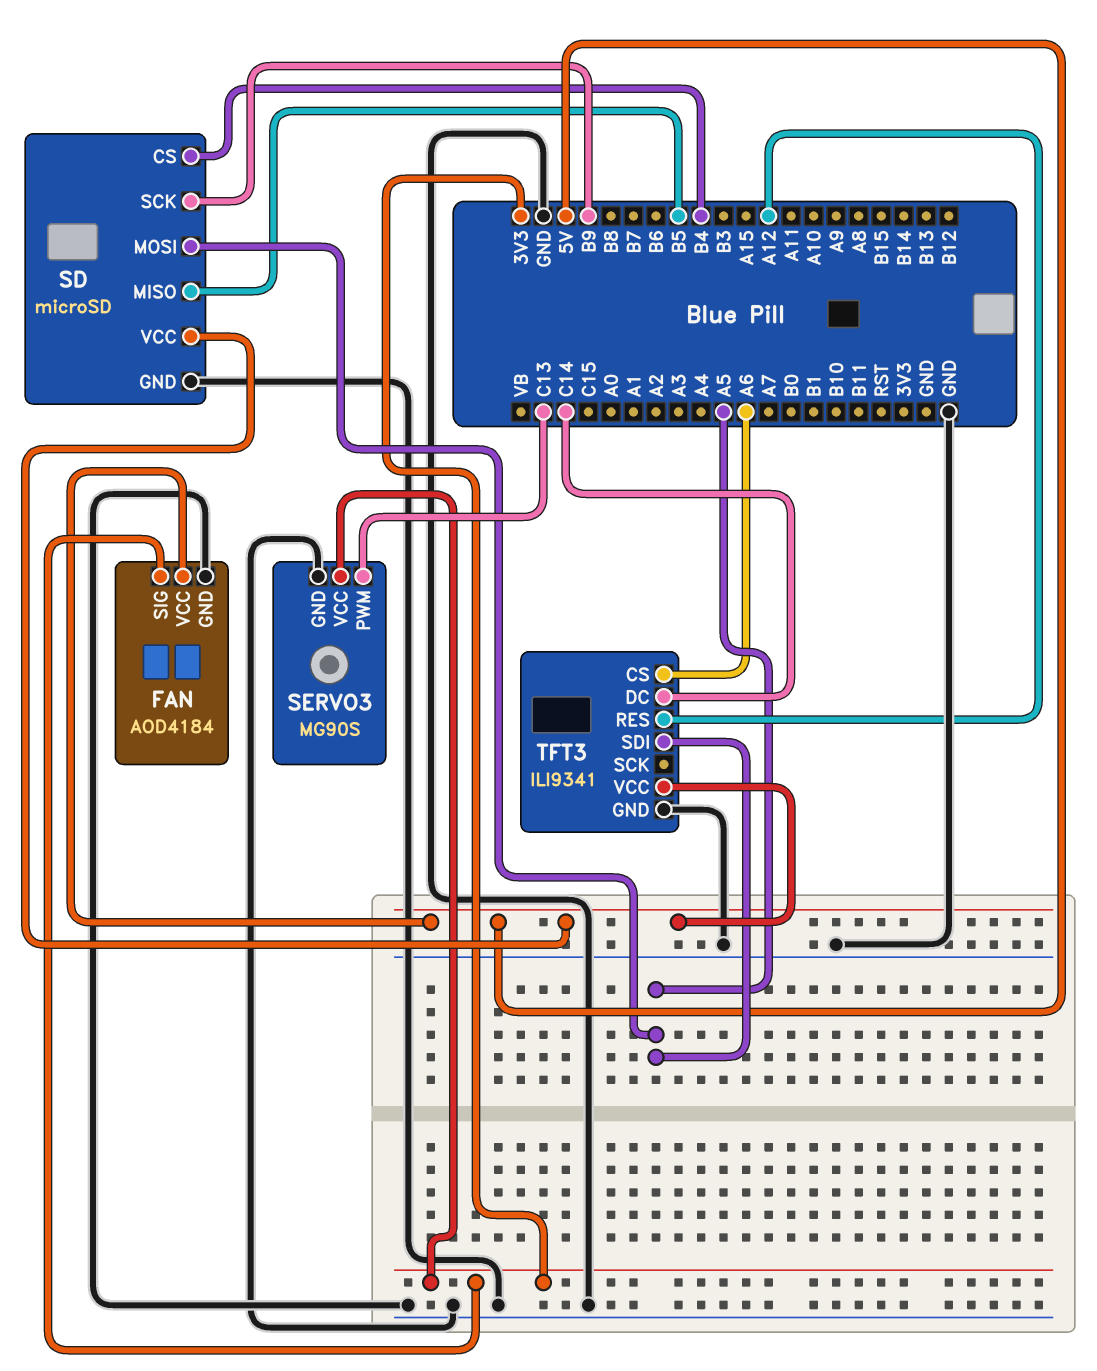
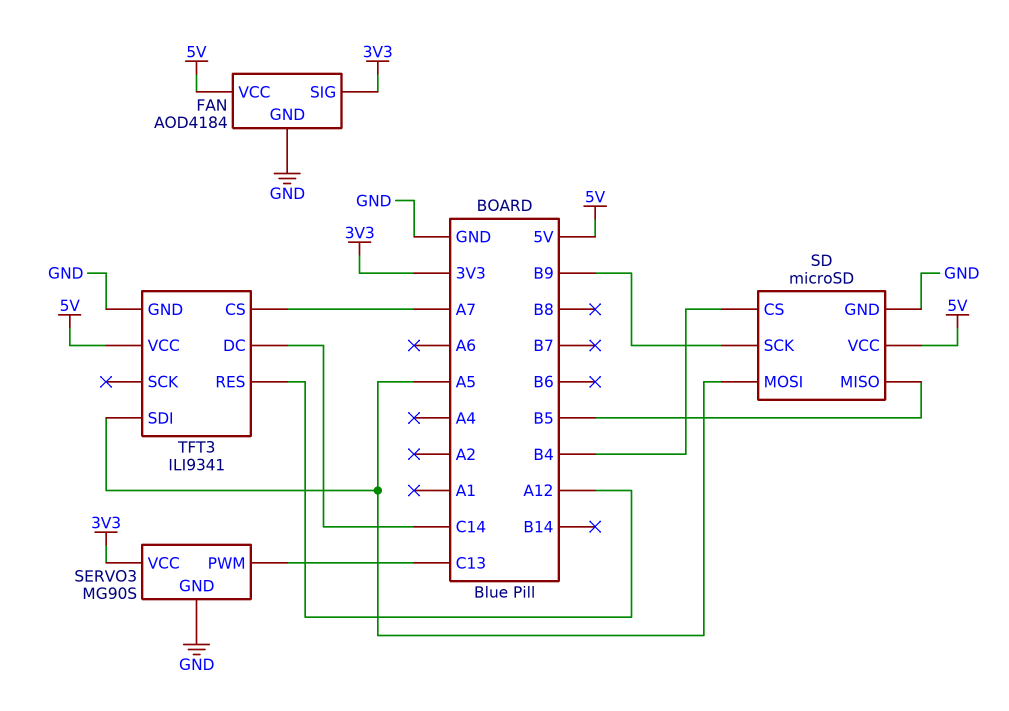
TFT3 pin CS: A6 -> A7

